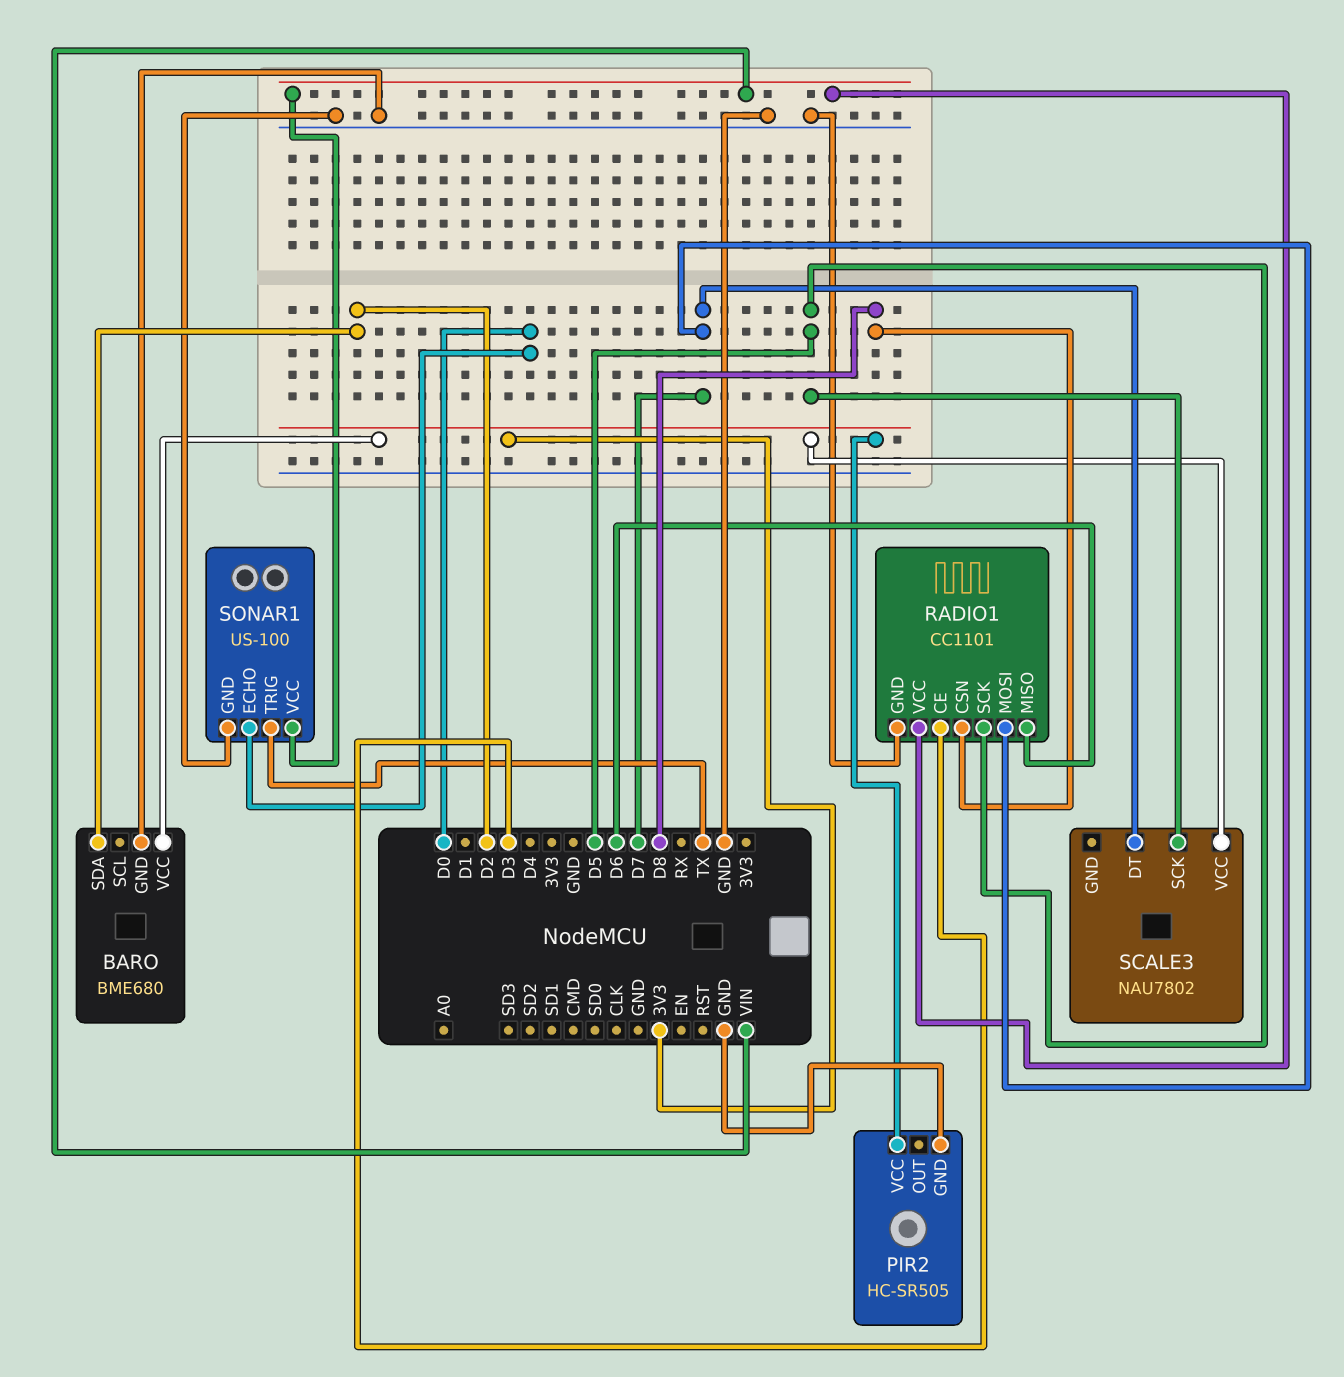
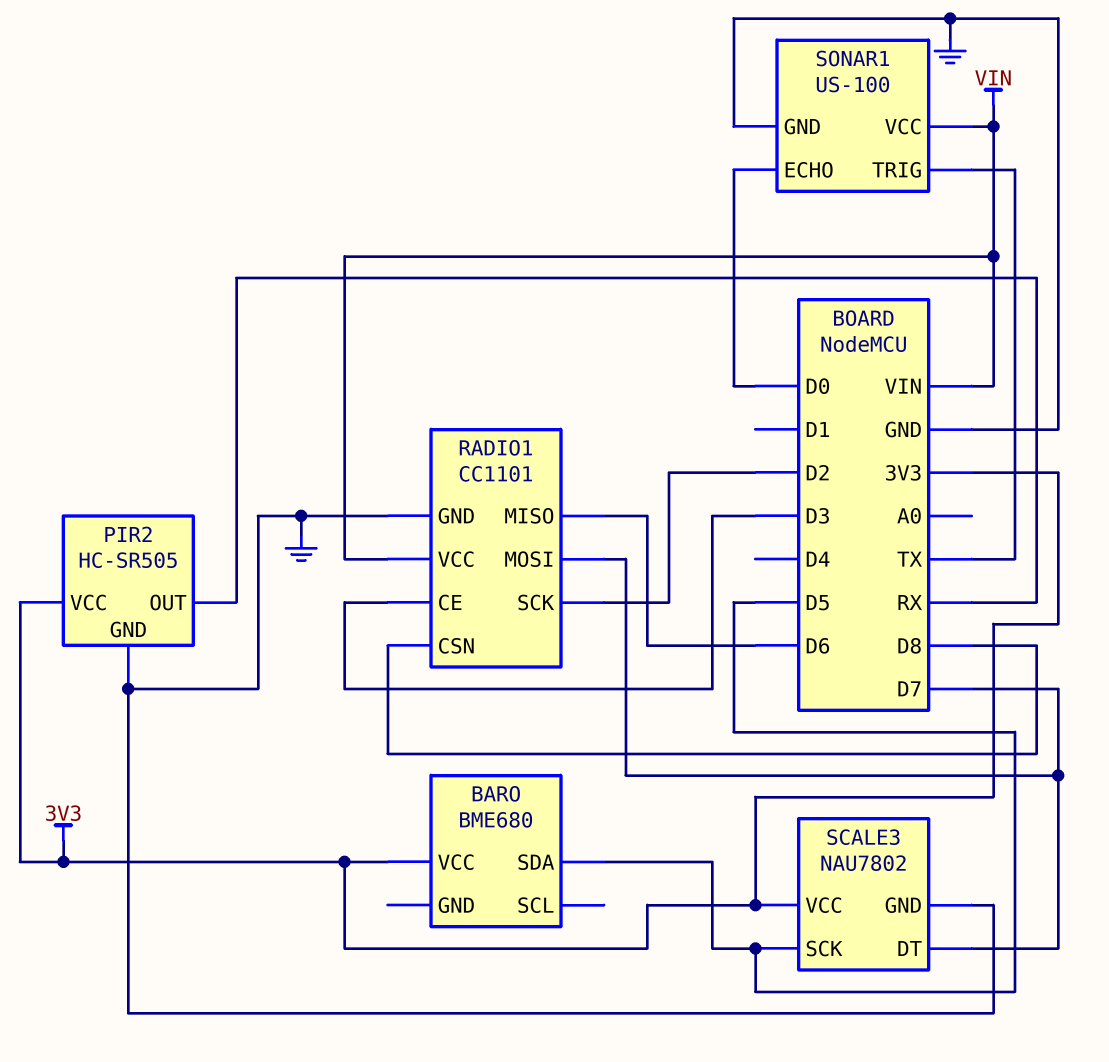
BARO pin GND: GND -> none
BARO pin SDA: D2 -> D5
PIR2 pin OUT: none -> RX
RADIO1 pin SCK: D5 -> D2
SCALE3 pin GND: none -> GND

